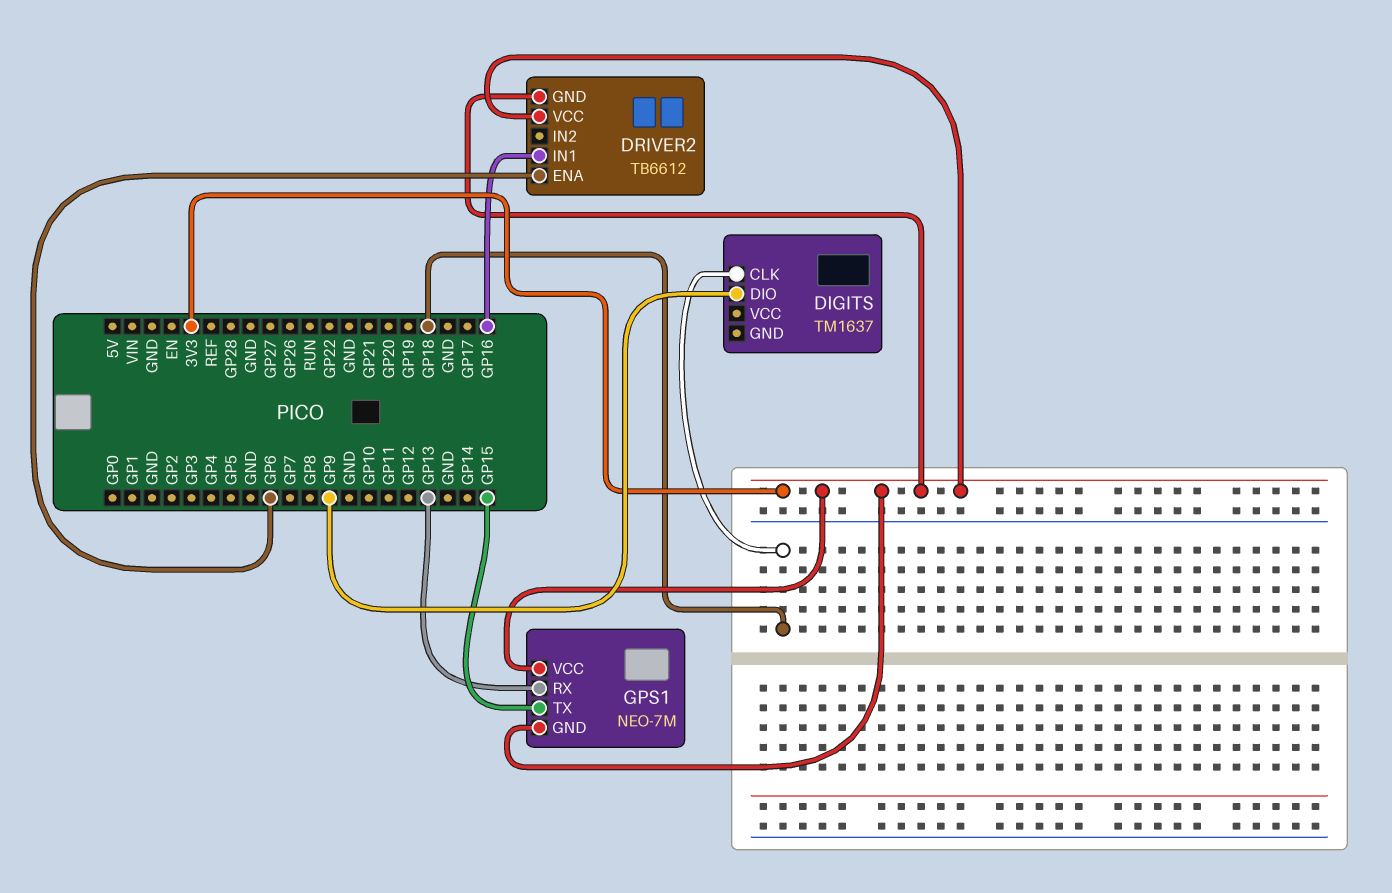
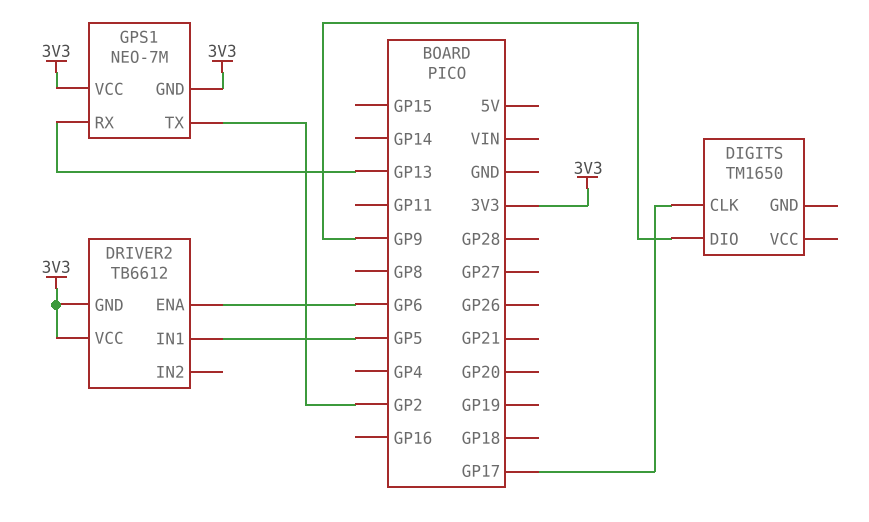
DIGITS: TM1637 -> TM1650
DIGITS pin CLK: GP18 -> GP17
DRIVER2 pin IN1: GP16 -> GP5
GPS1 pin TX: GP15 -> GP2

